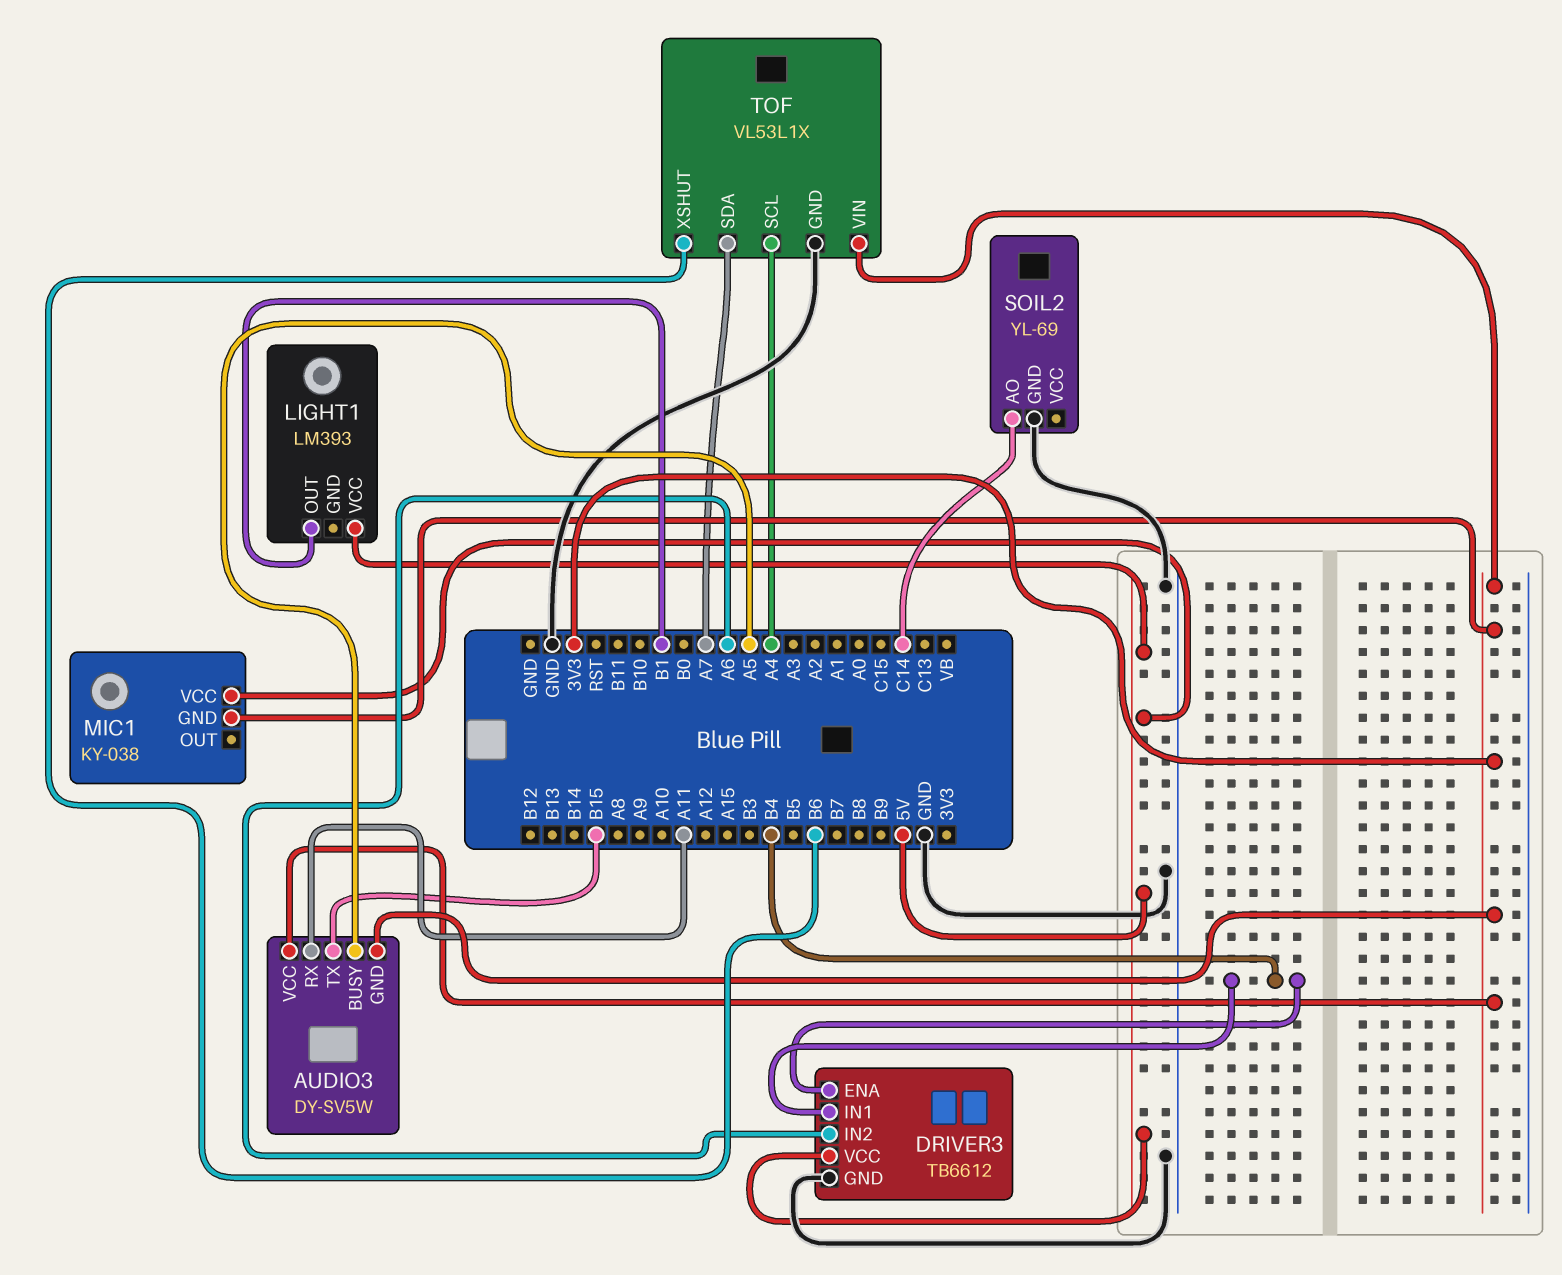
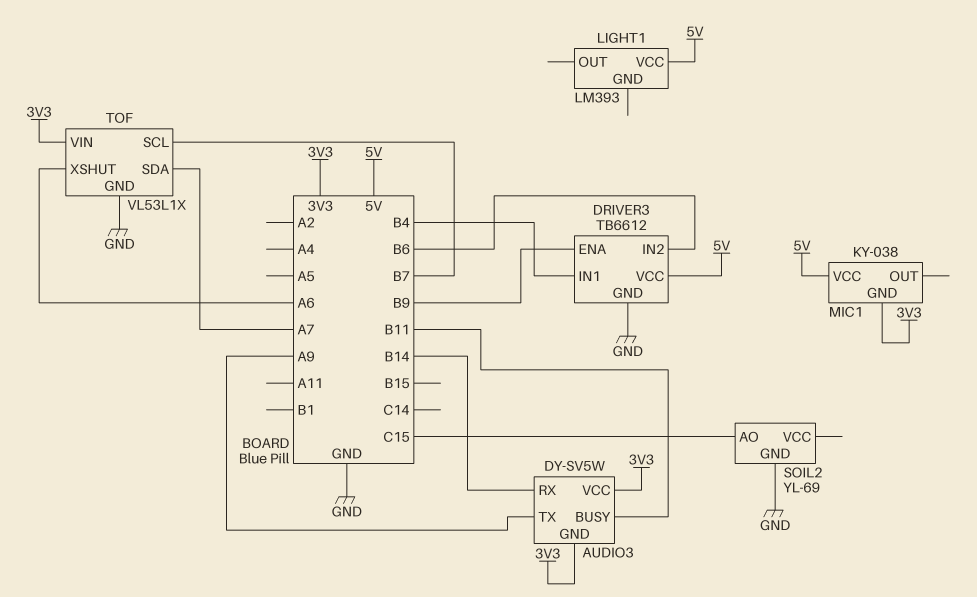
AUDIO3 pin BUSY: A5 -> B11
AUDIO3 pin RX: A11 -> B14
AUDIO3 pin TX: B15 -> A9
DRIVER3 pin ENA: B4 -> B9
DRIVER3 pin IN2: A6 -> B6
LIGHT1 pin OUT: B1 -> none
SOIL2 pin AO: C14 -> C15
TOF pin SCL: A4 -> B7
TOF pin XSHUT: B6 -> A6

